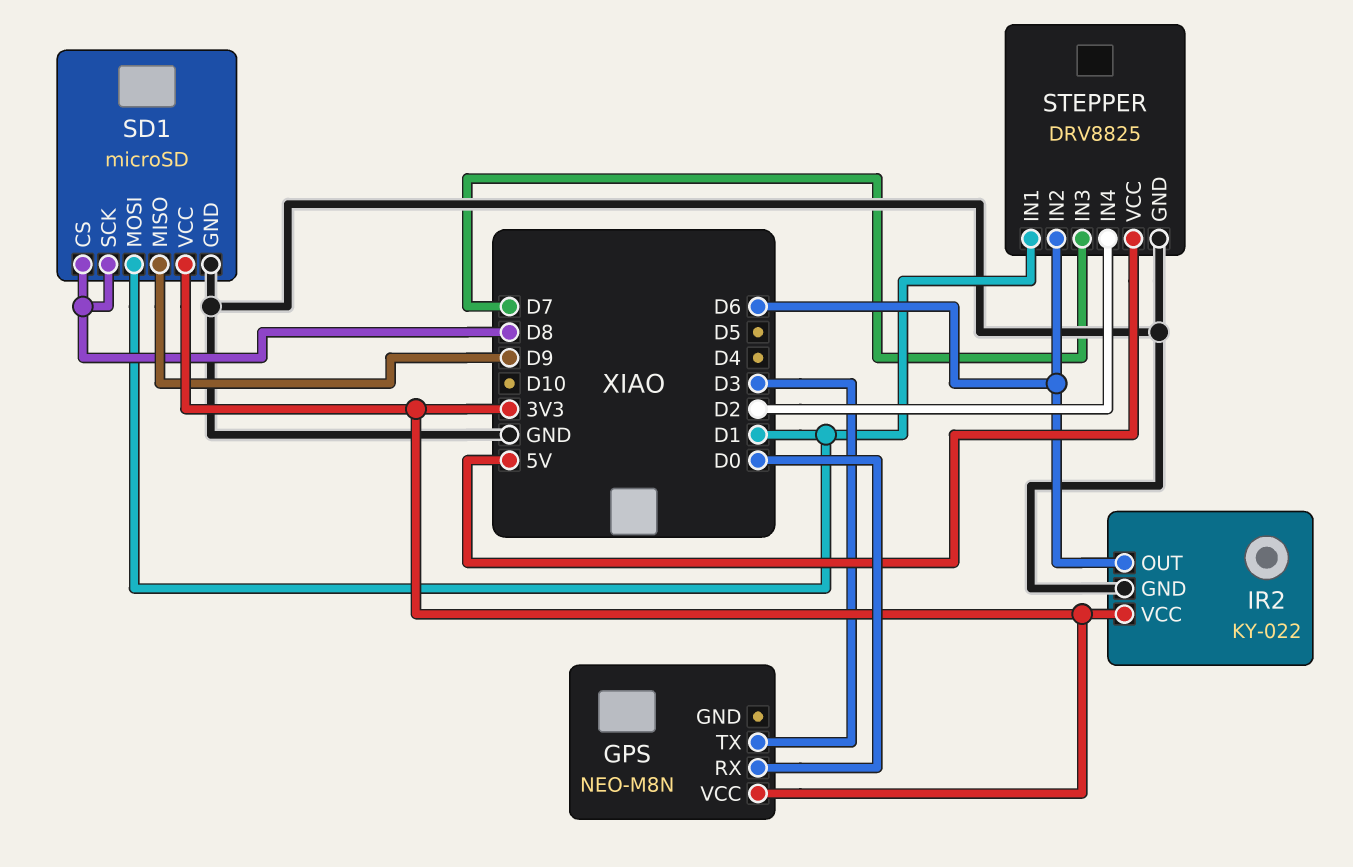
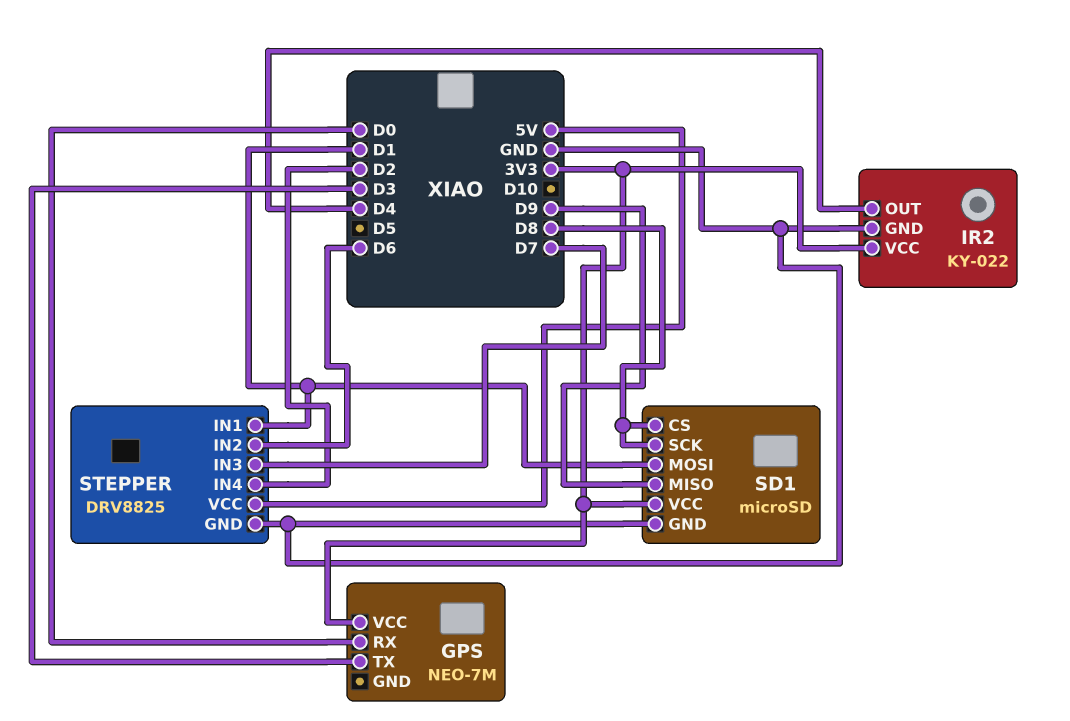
GPS: NEO-M8N -> NEO-7M
IR2 pin OUT: D6 -> D4

